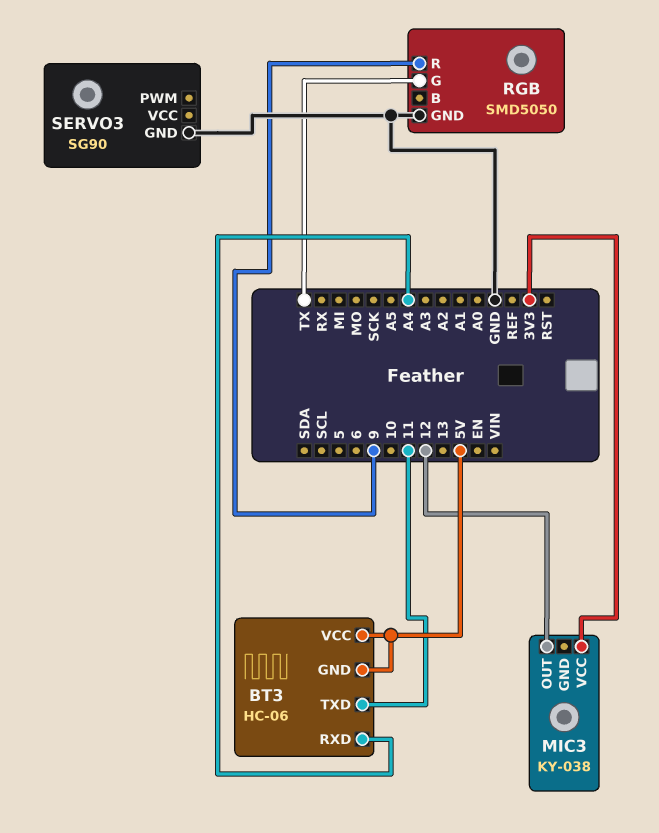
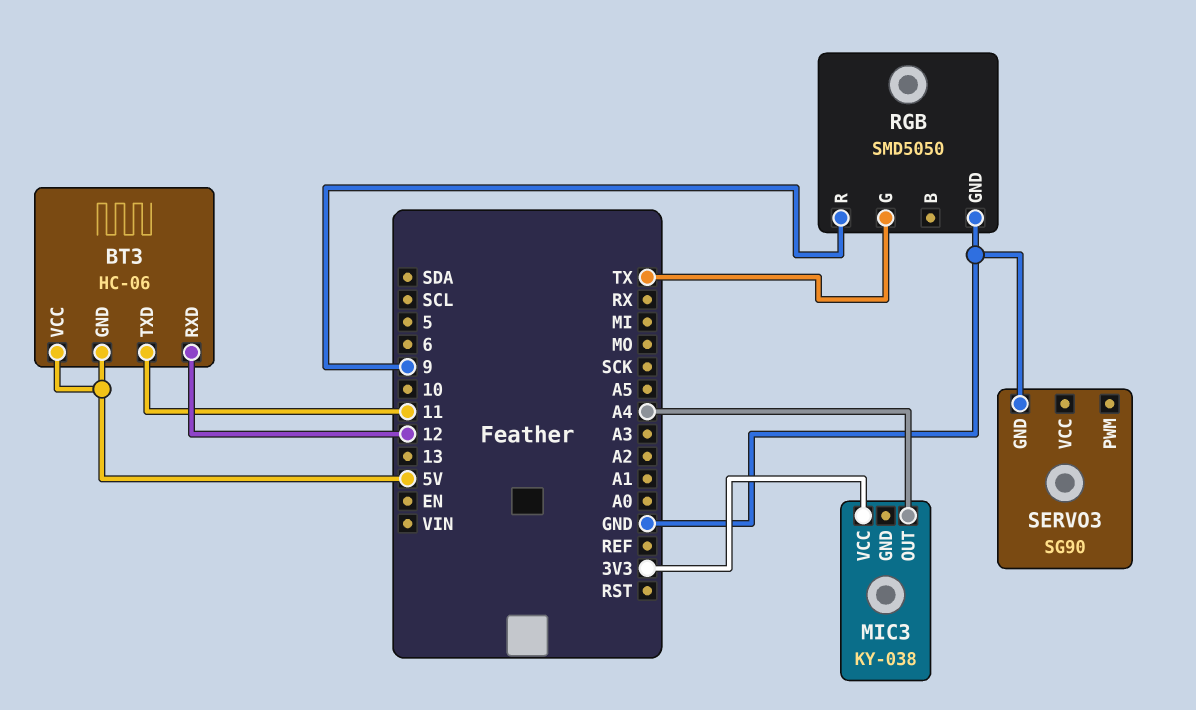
BT3 pin RXD: A4 -> 12
MIC3 pin OUT: 12 -> A4

